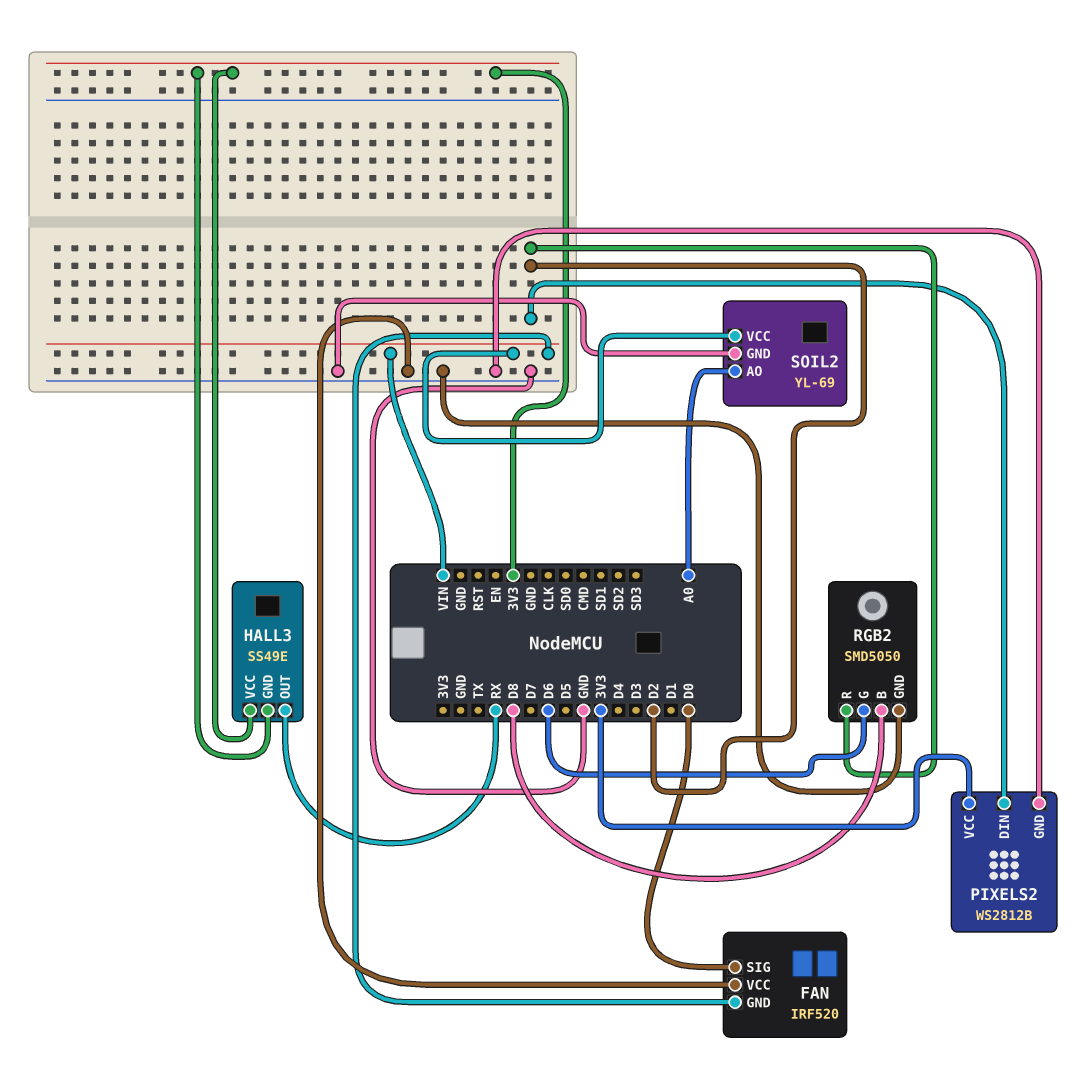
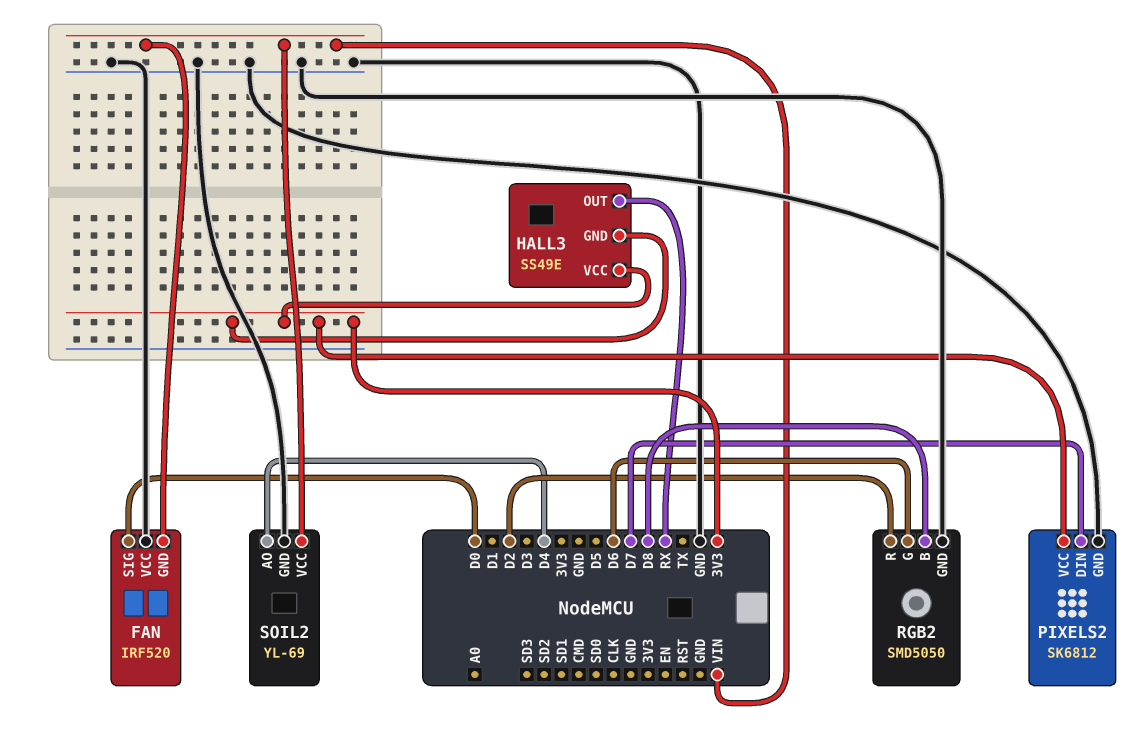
PIXELS2: WS2812B -> SK6812
PIXELS2 pin DIN: D2 -> D7
SOIL2 pin AO: A0 -> D4

